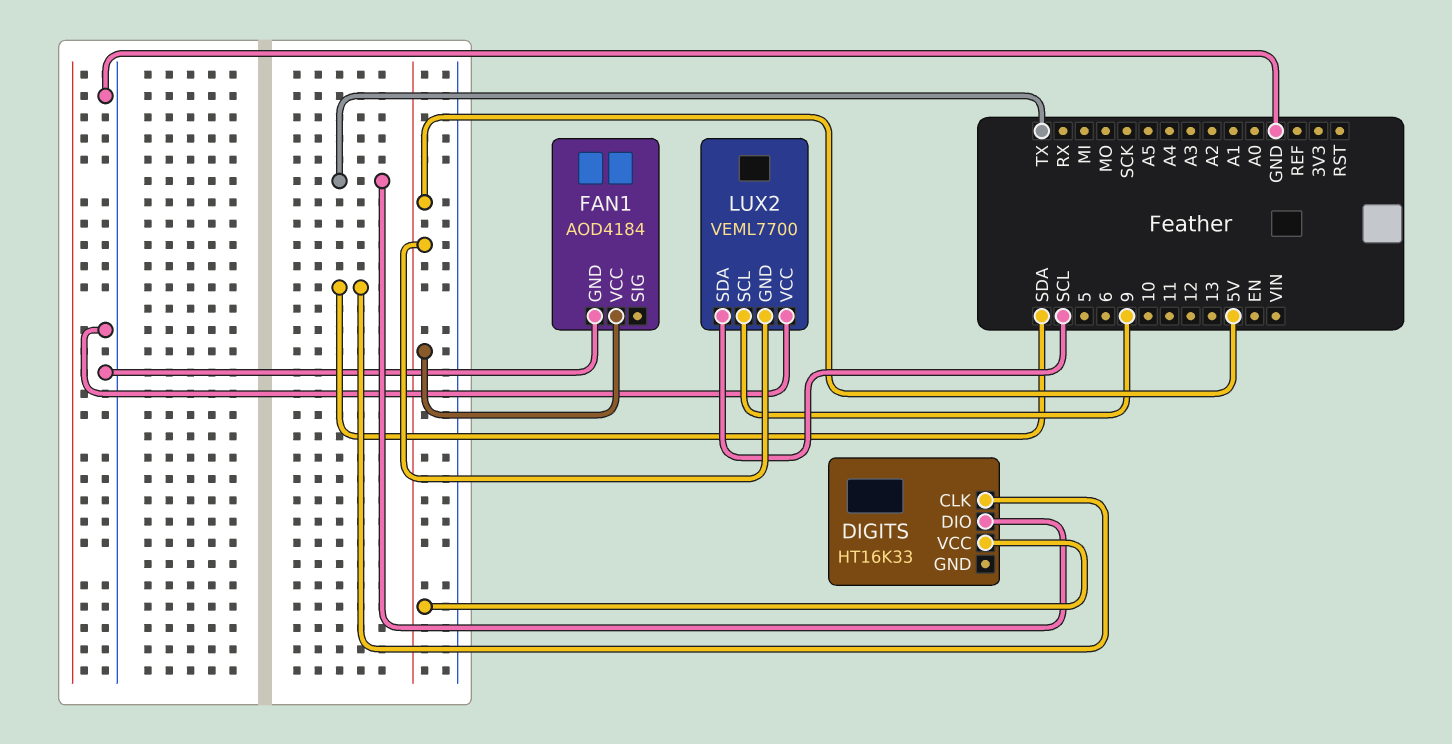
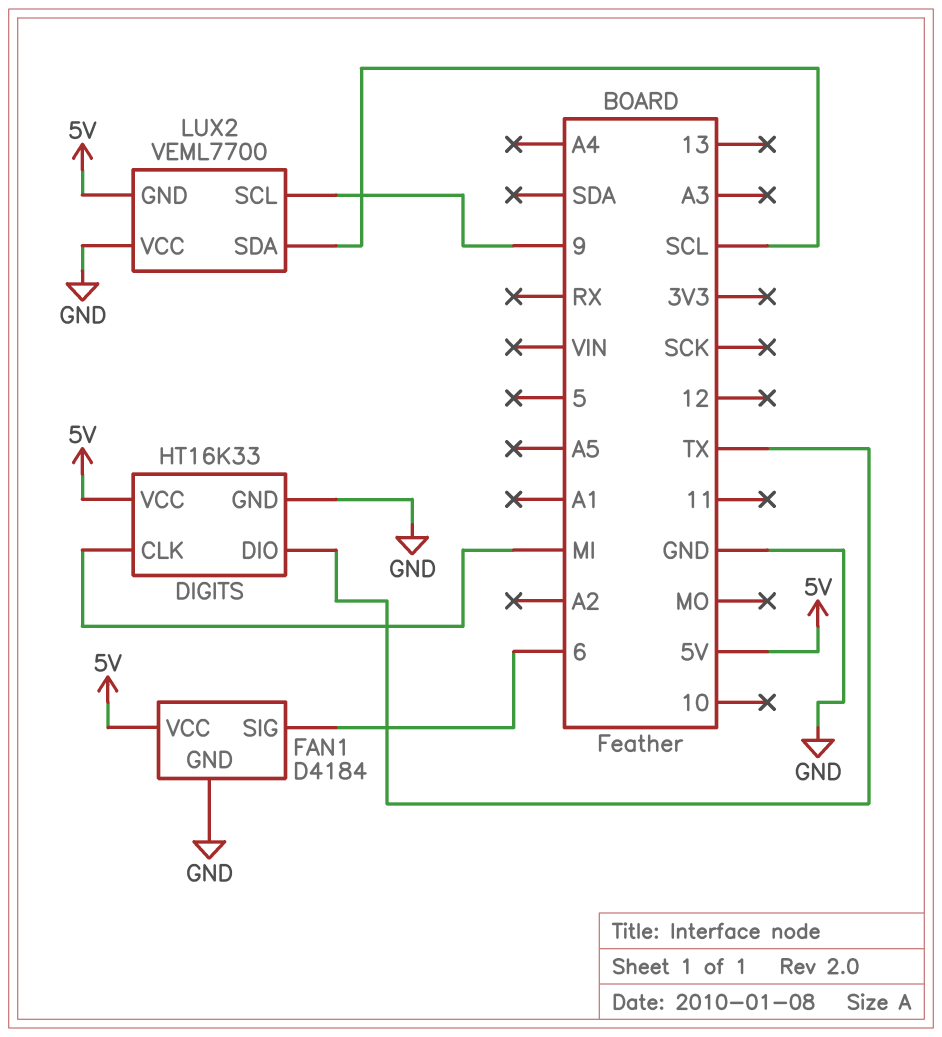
DIGITS pin CLK: SDA -> MI
DIGITS pin GND: none -> GND
FAN1: AOD4184 -> D4184
FAN1 pin SIG: none -> 6

